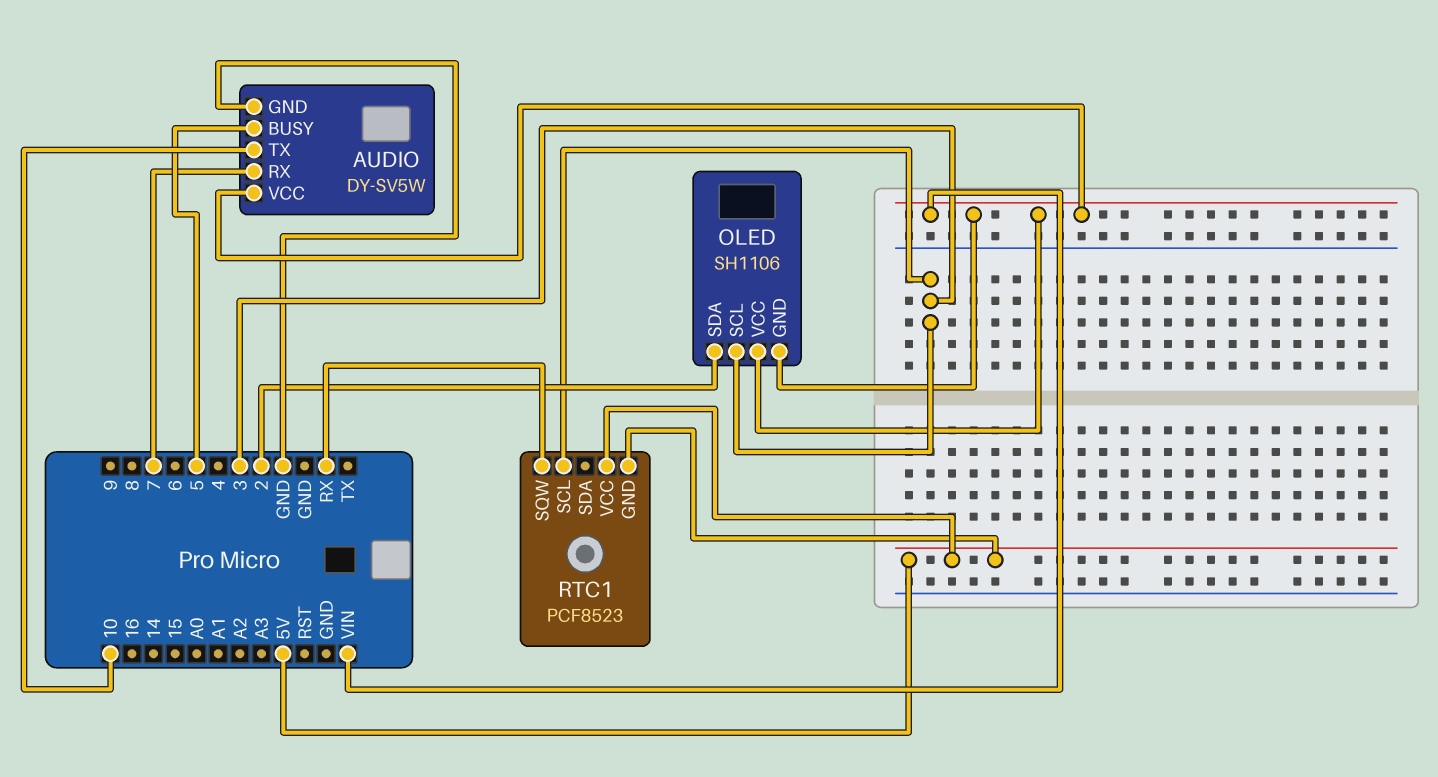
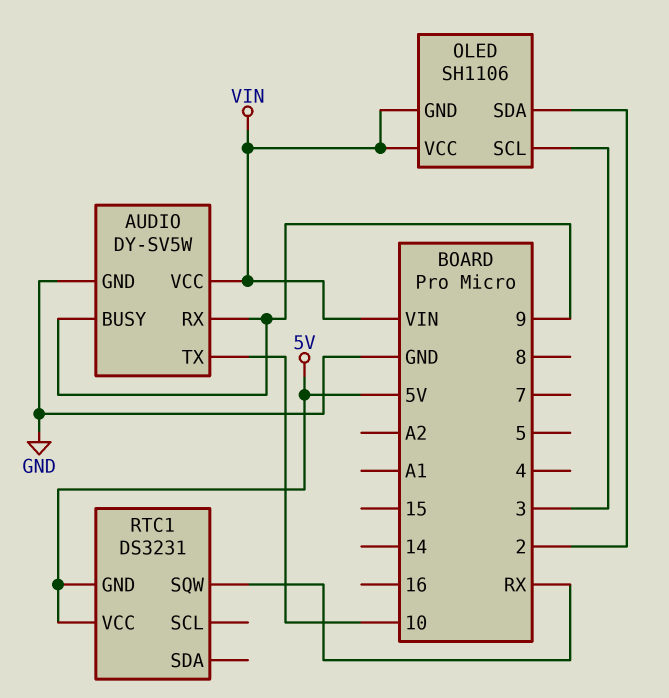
AUDIO pin BUSY: 5 -> 9
AUDIO pin RX: 7 -> 9
RTC1: PCF8523 -> DS3231
RTC1 pin SCL: 3 -> none

